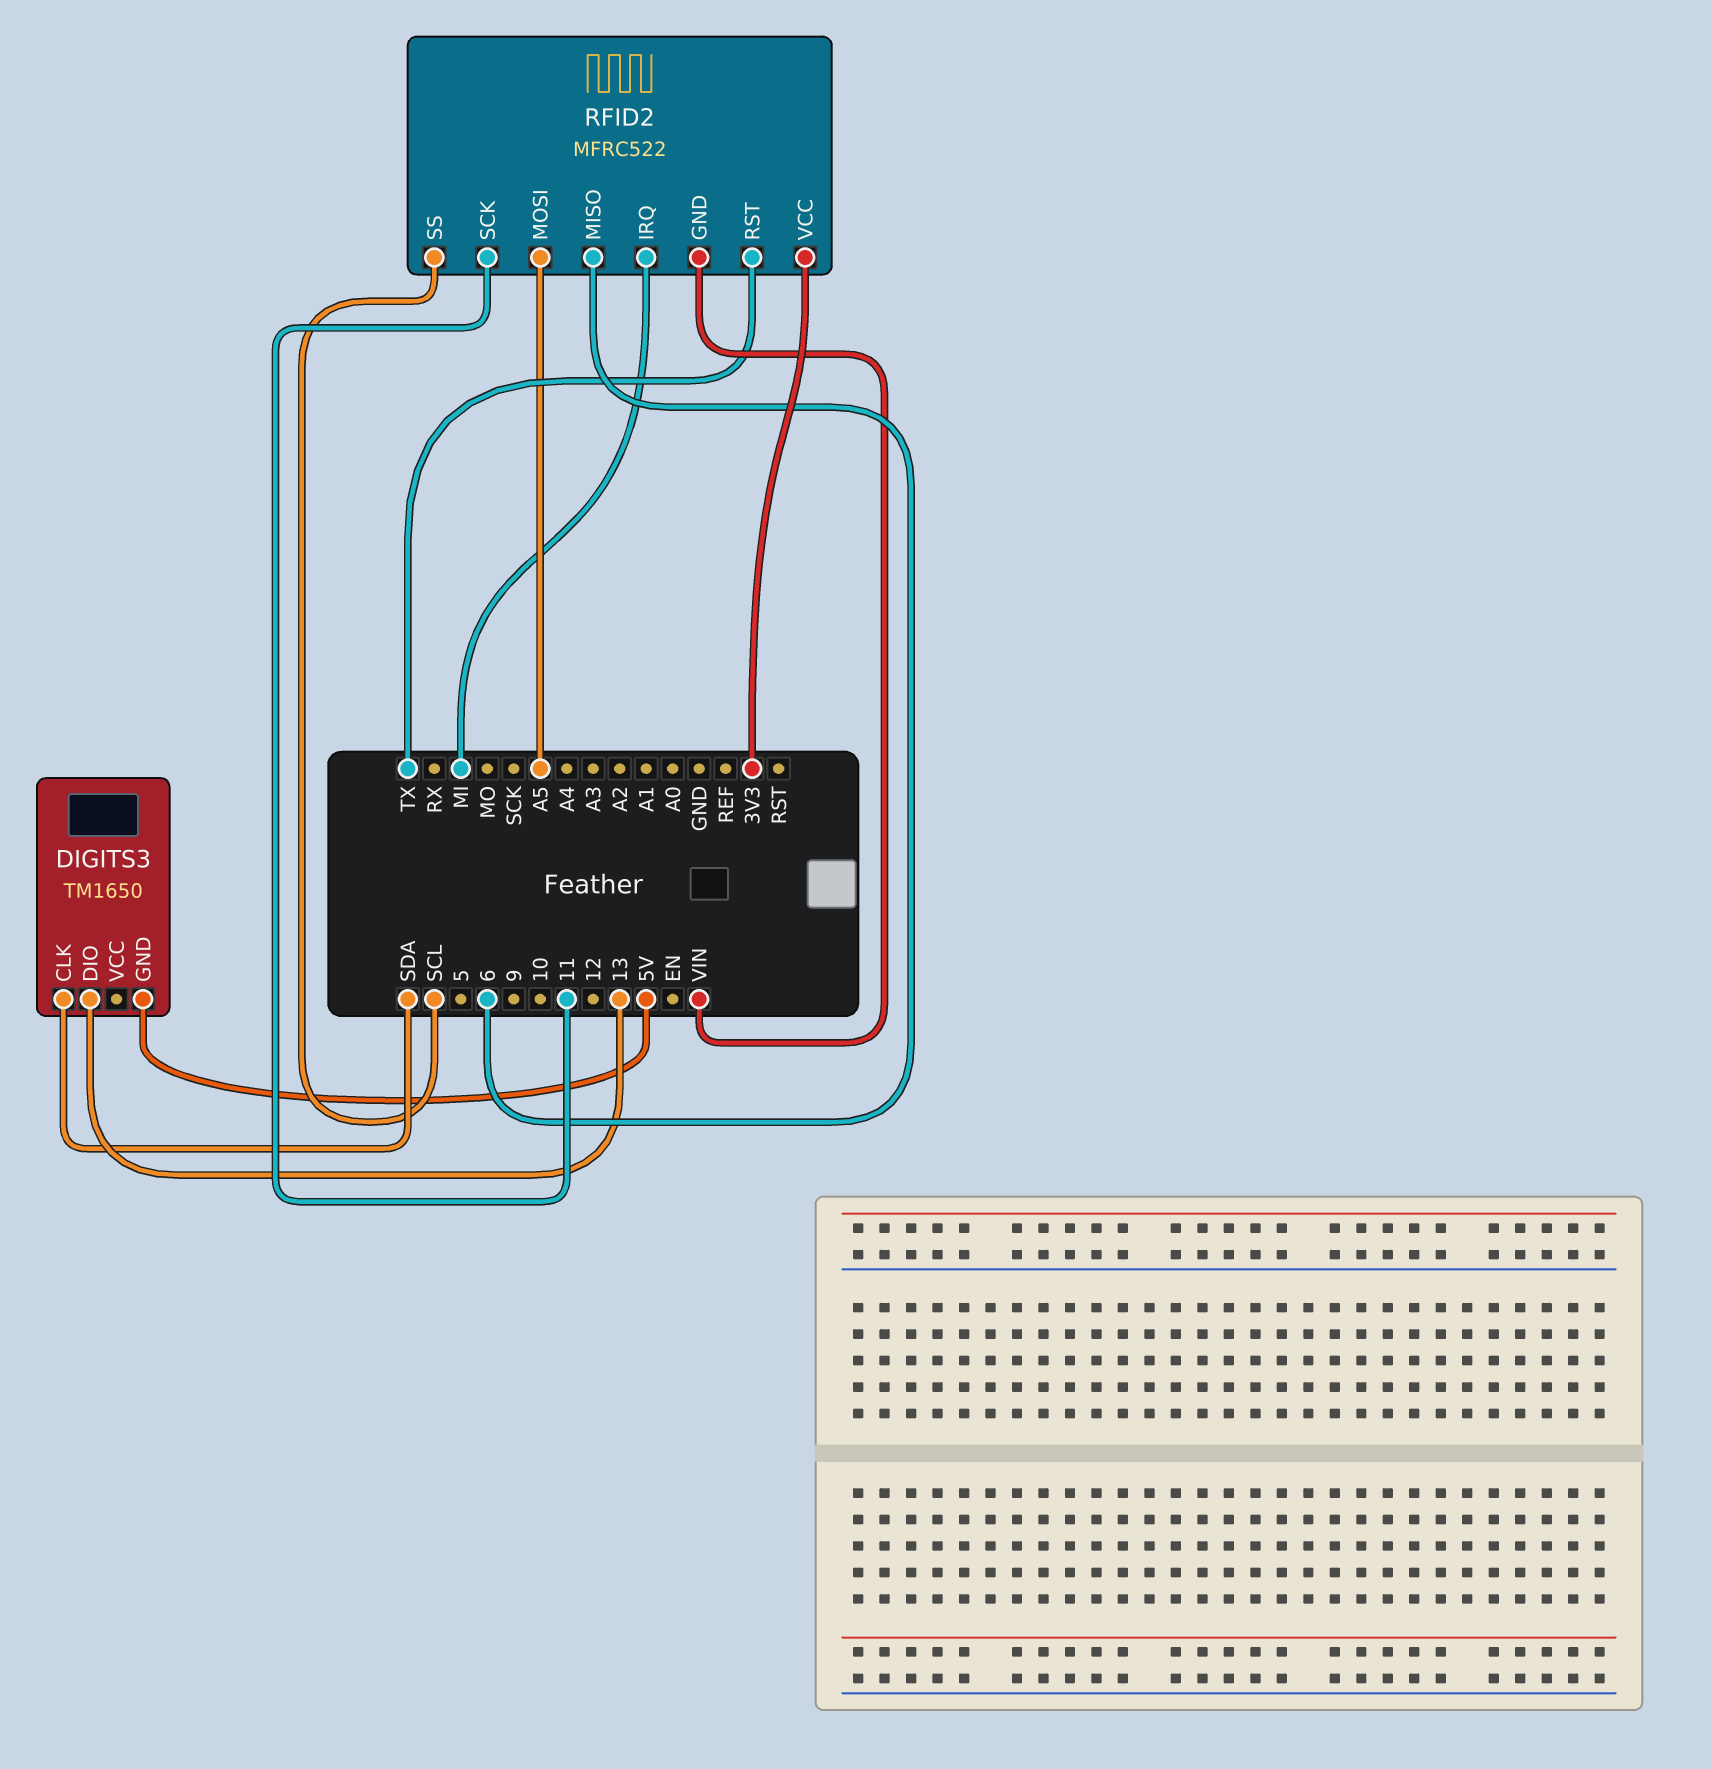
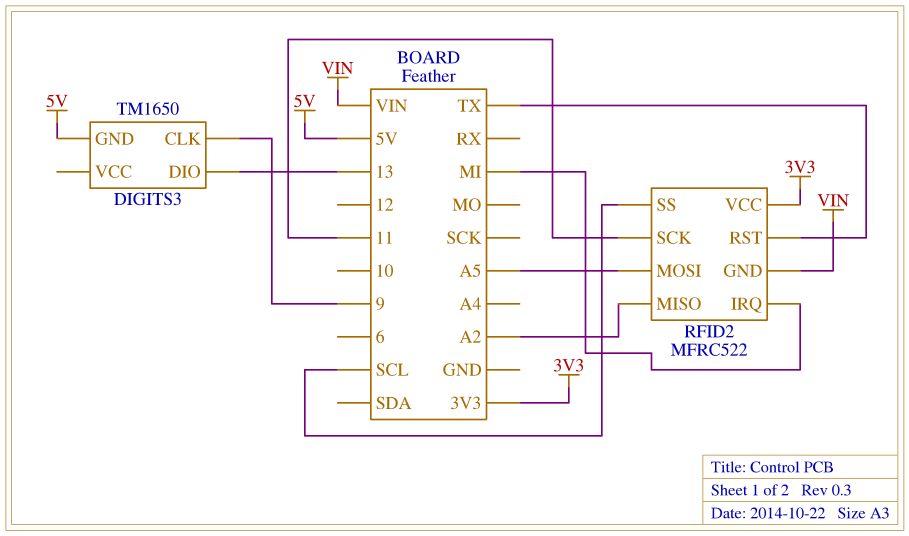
DIGITS3 pin CLK: SDA -> 9
RFID2 pin MISO: 6 -> A2

